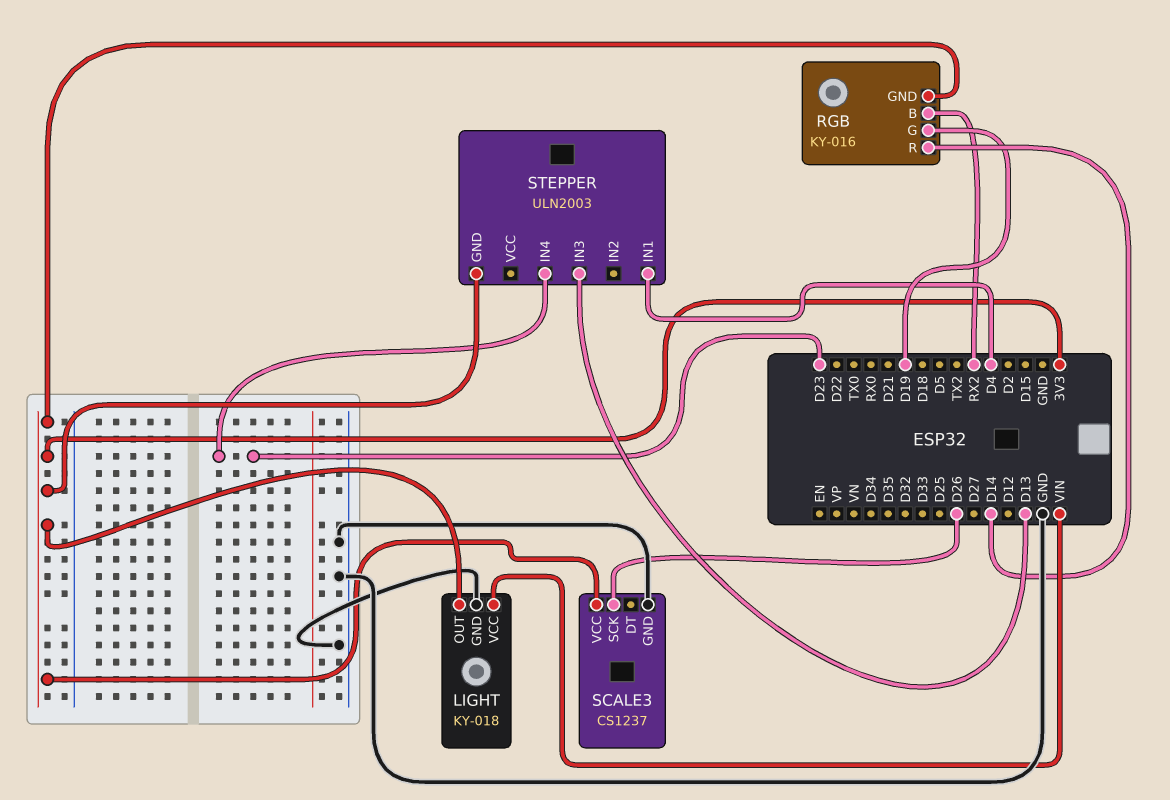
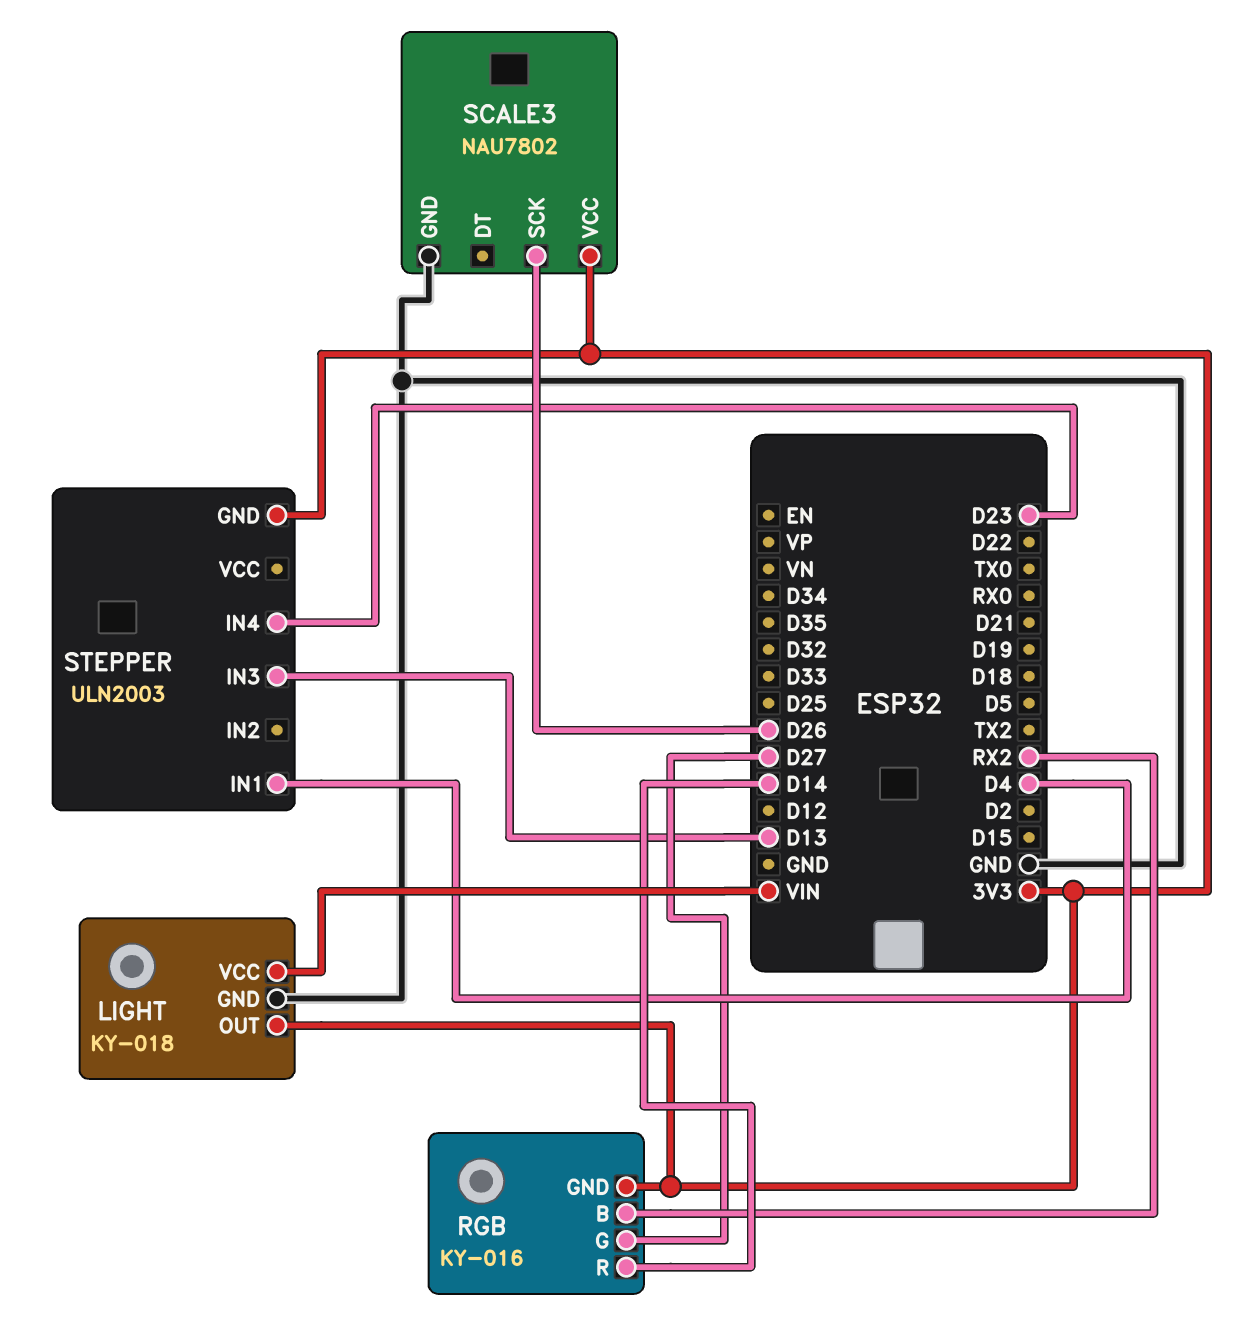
RGB pin G: D19 -> D27
SCALE3: CS1237 -> NAU7802

